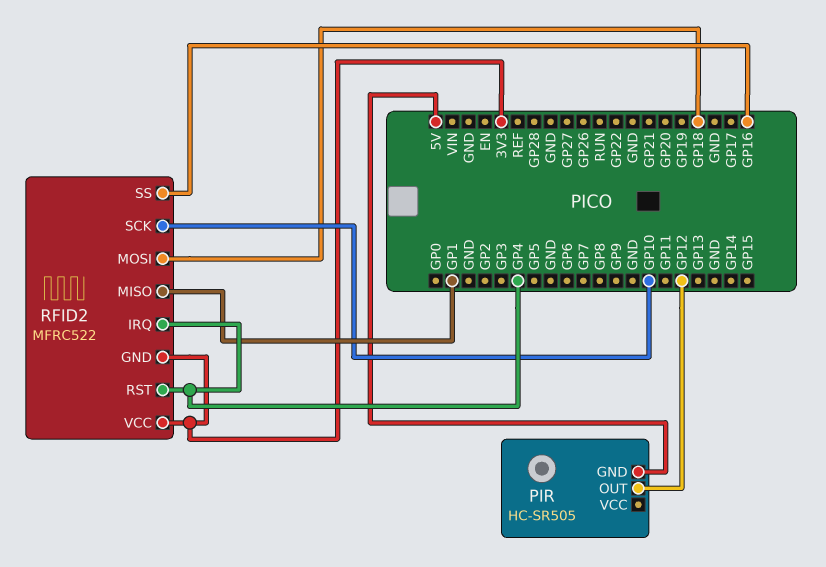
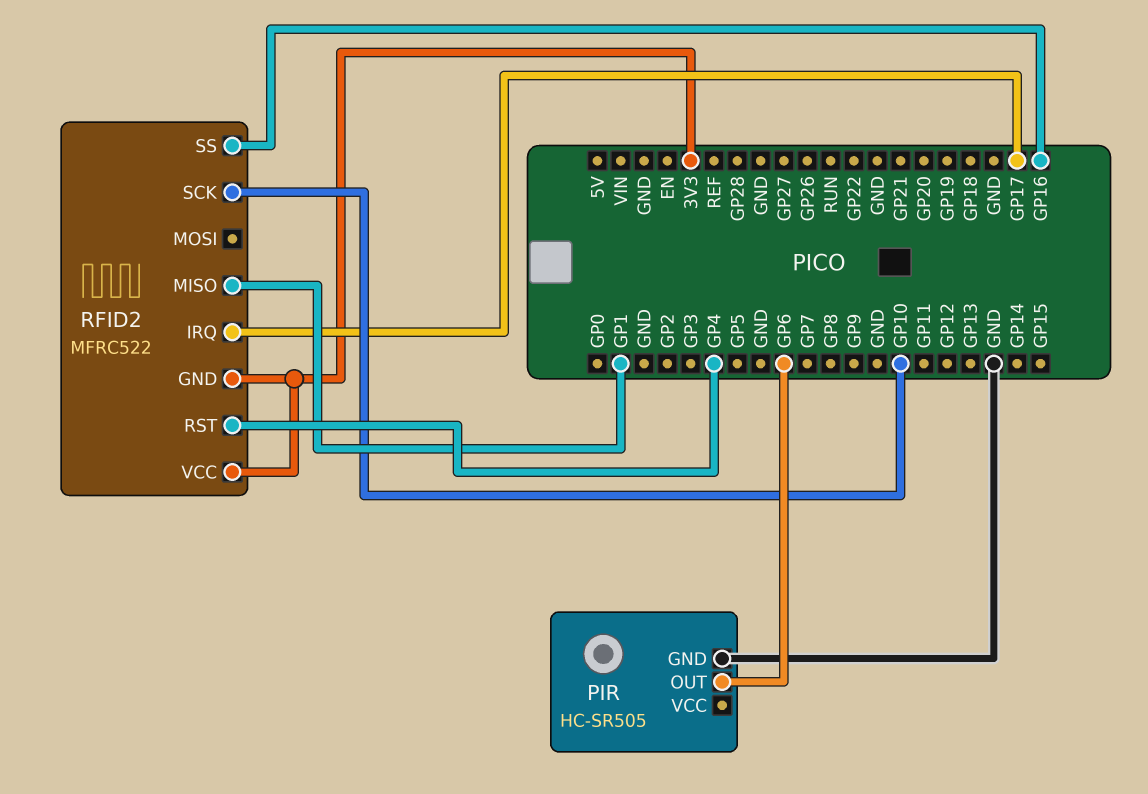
PIR pin GND: 5V -> GND
PIR pin OUT: GP12 -> GP6
RFID2 pin IRQ: GP4 -> GP17
RFID2 pin MOSI: GP18 -> none

